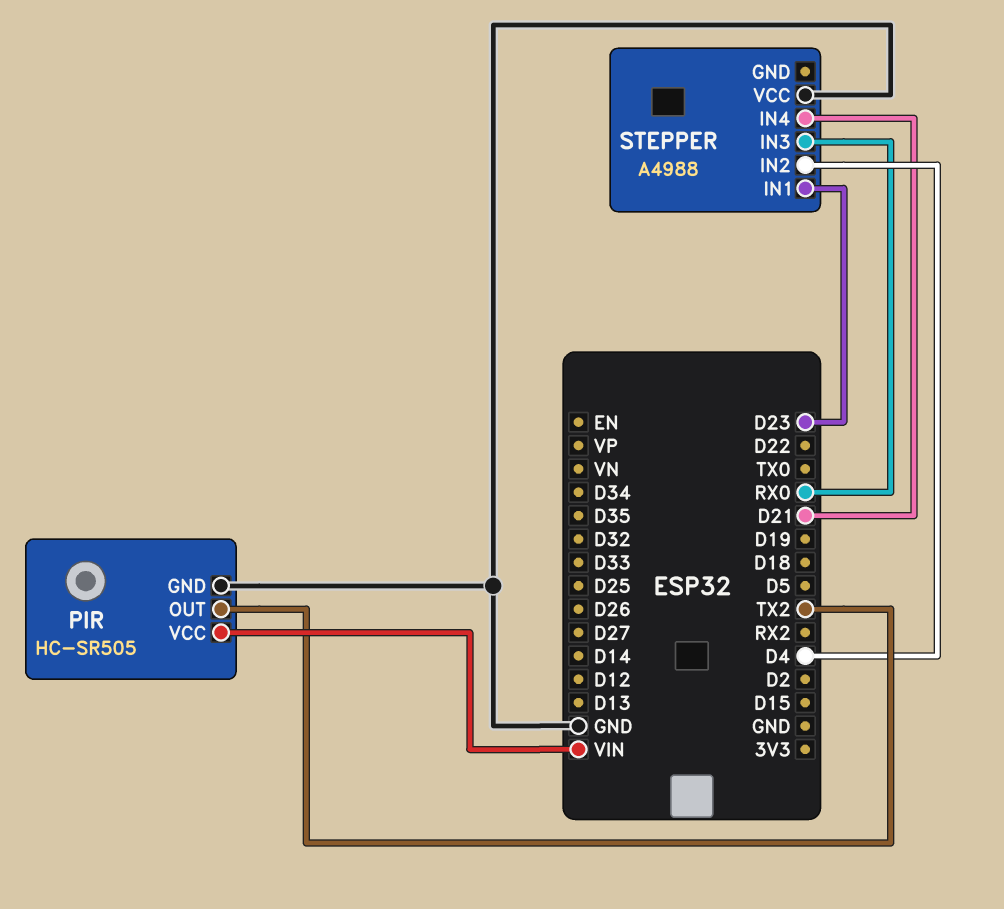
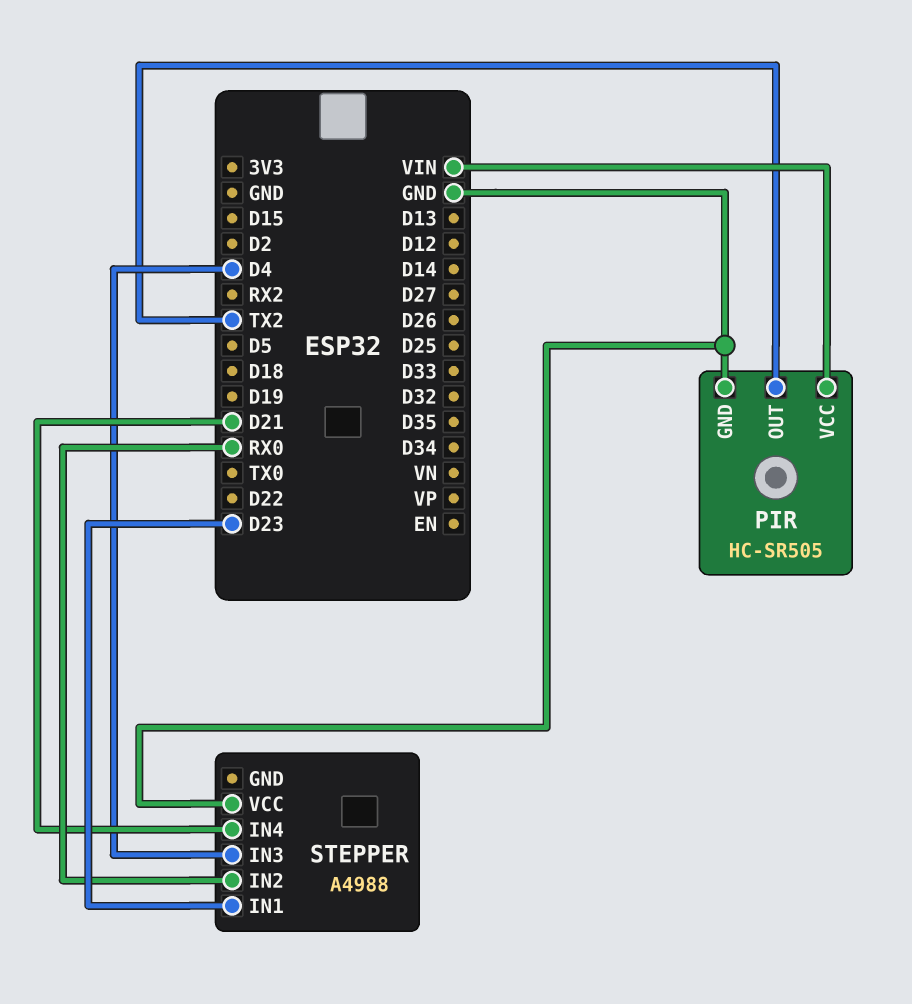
STEPPER pin IN2: D4 -> RX0
STEPPER pin IN3: RX0 -> D4

